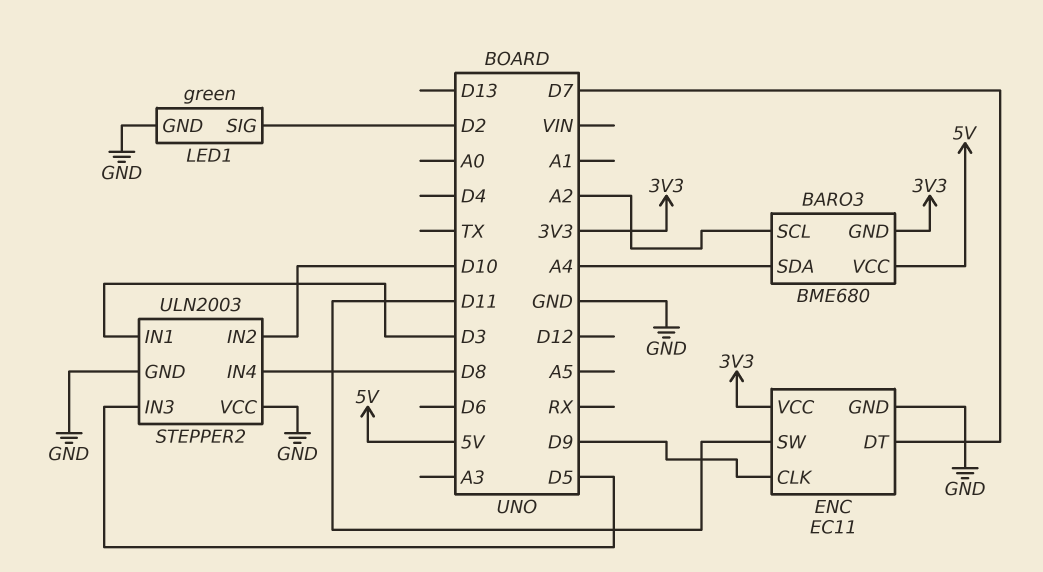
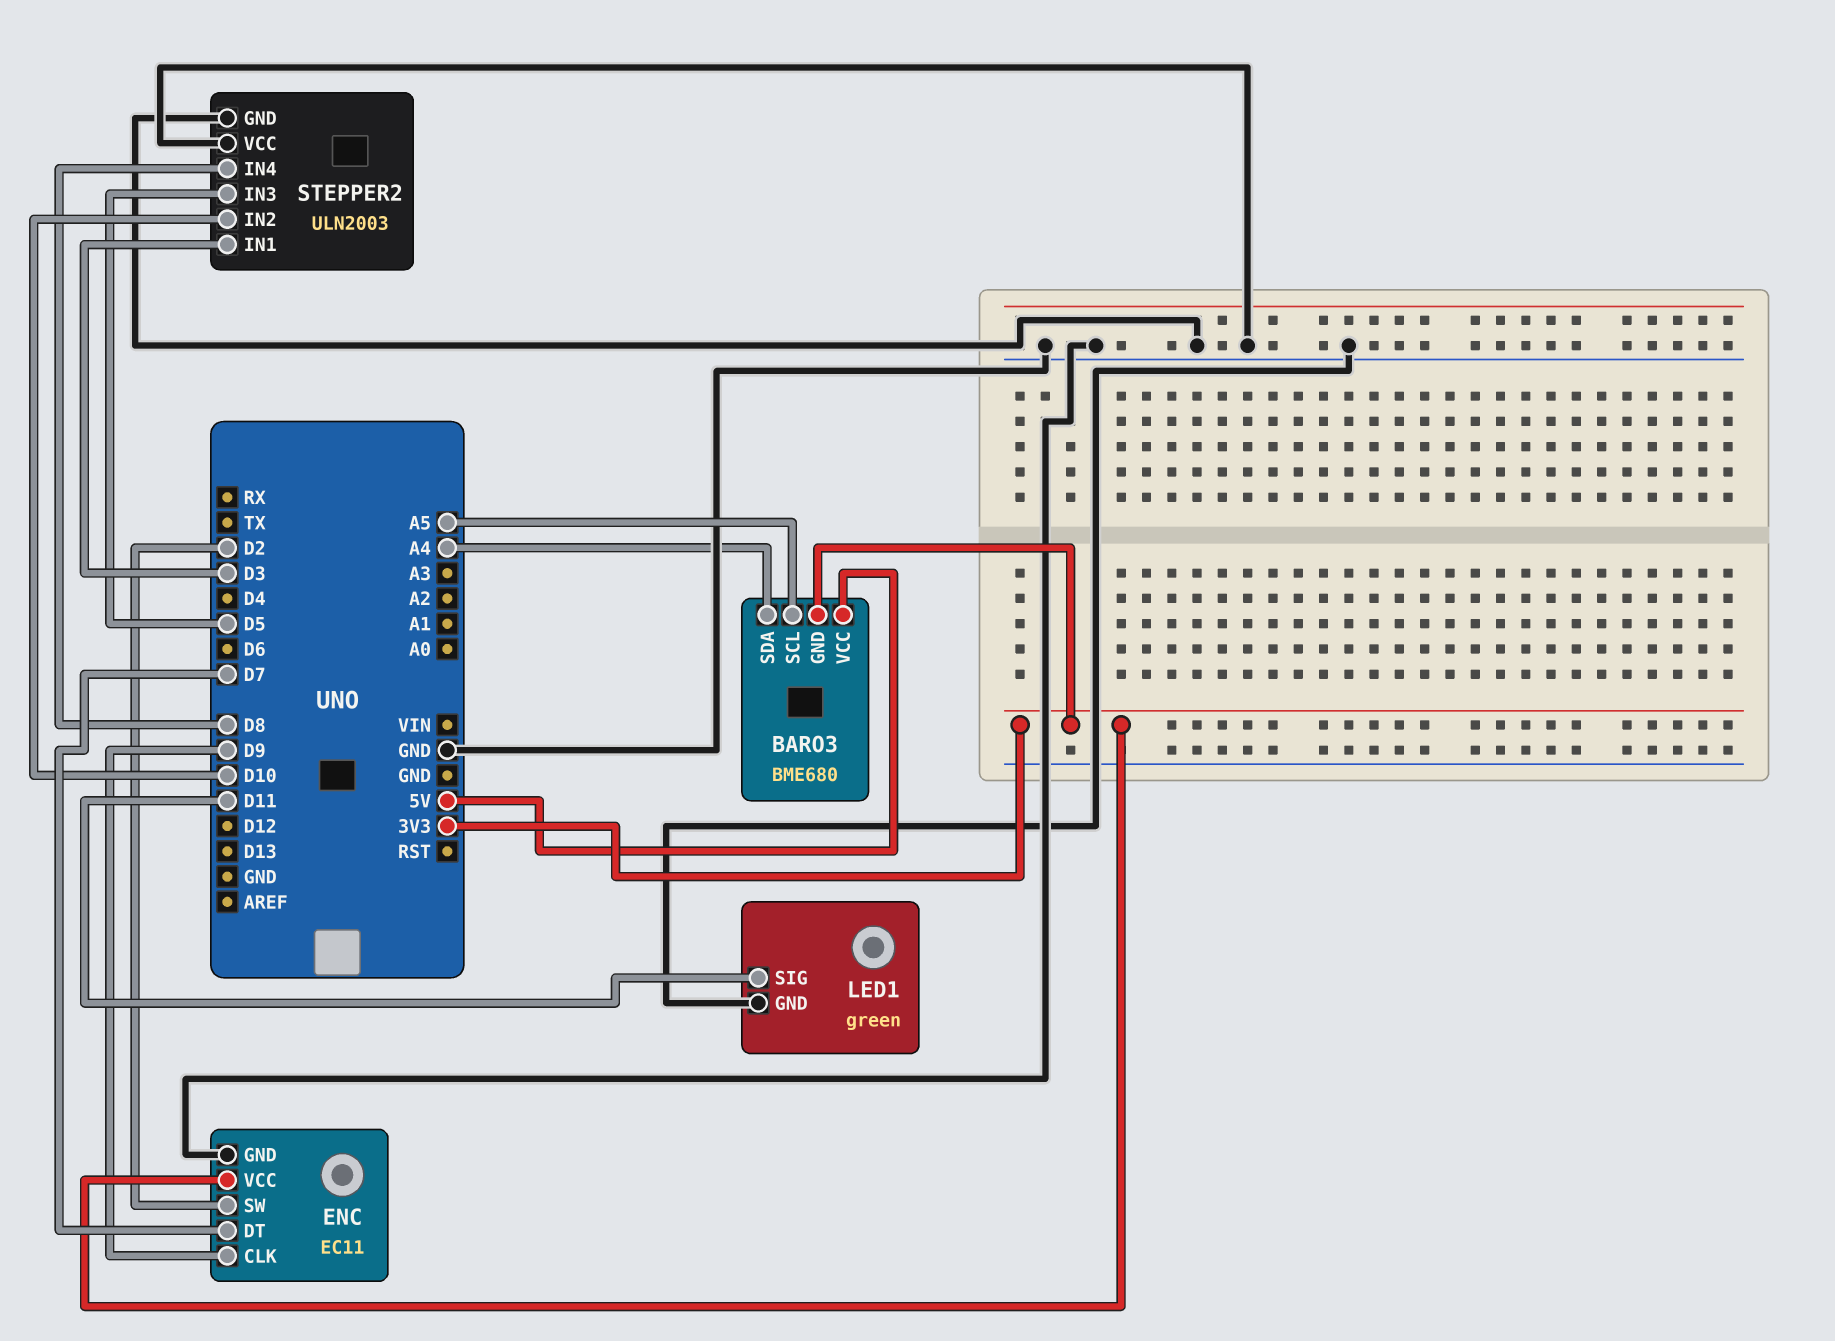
BARO3 pin SCL: A2 -> A5
ENC pin SW: D11 -> D2
LED1 pin SIG: D2 -> D11

